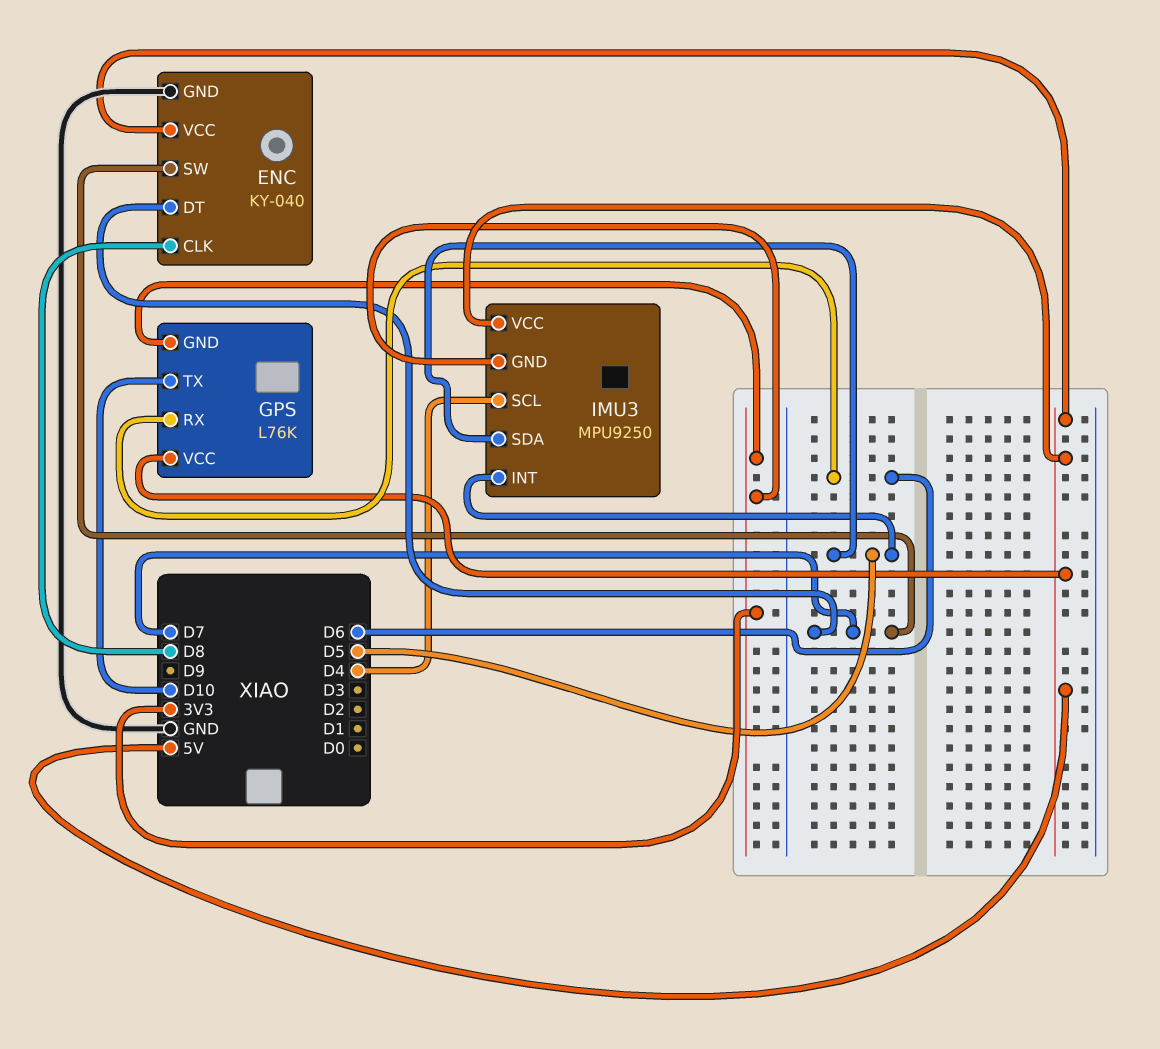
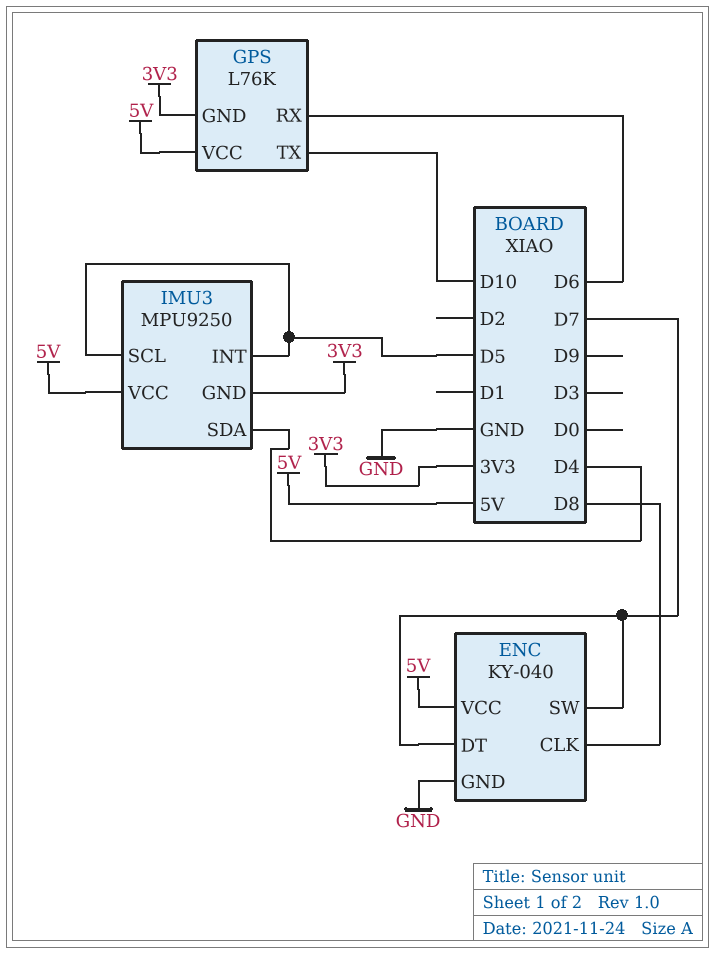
IMU3 pin SCL: D4 -> D5
IMU3 pin SDA: D5 -> D4

